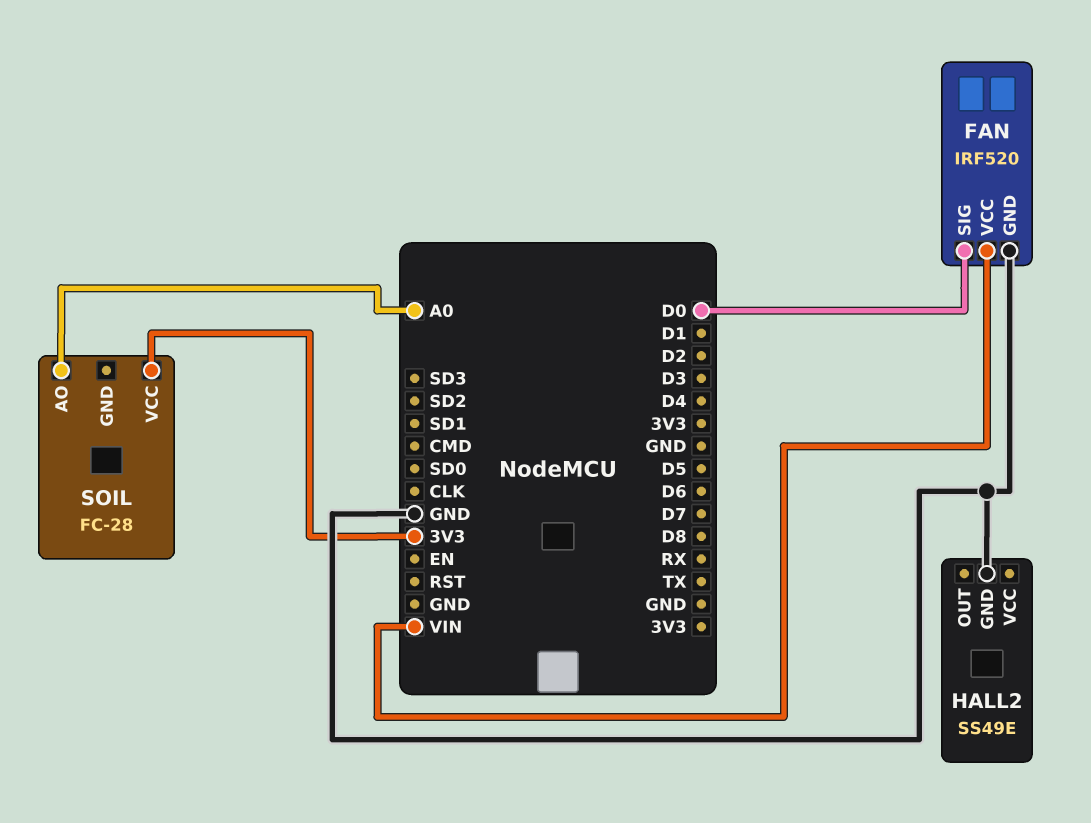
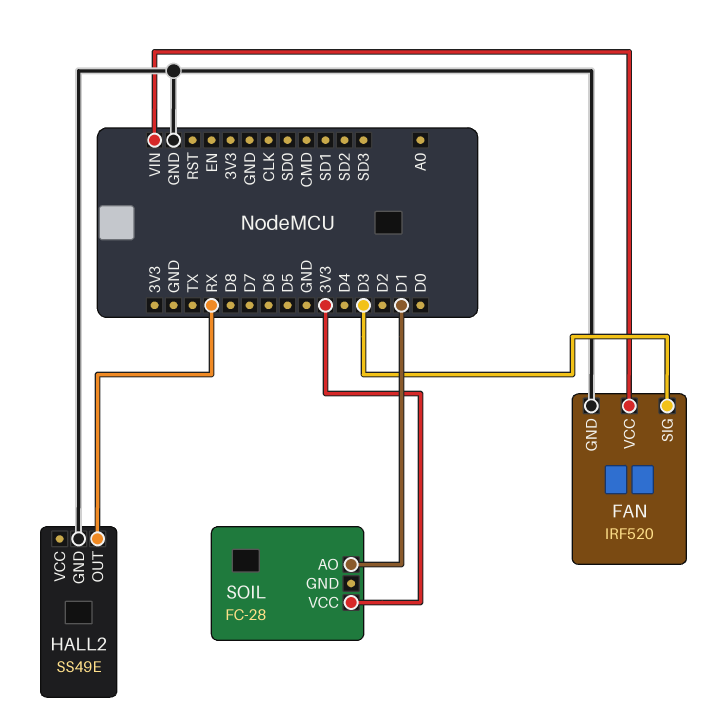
FAN pin SIG: D0 -> D3
HALL2 pin OUT: none -> RX
SOIL pin AO: A0 -> D1

